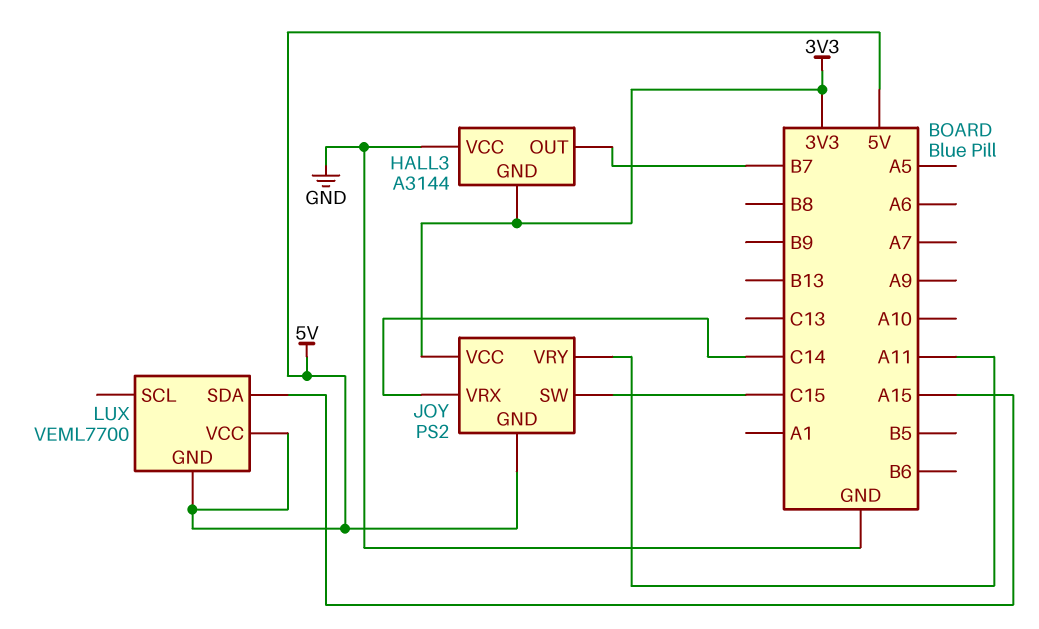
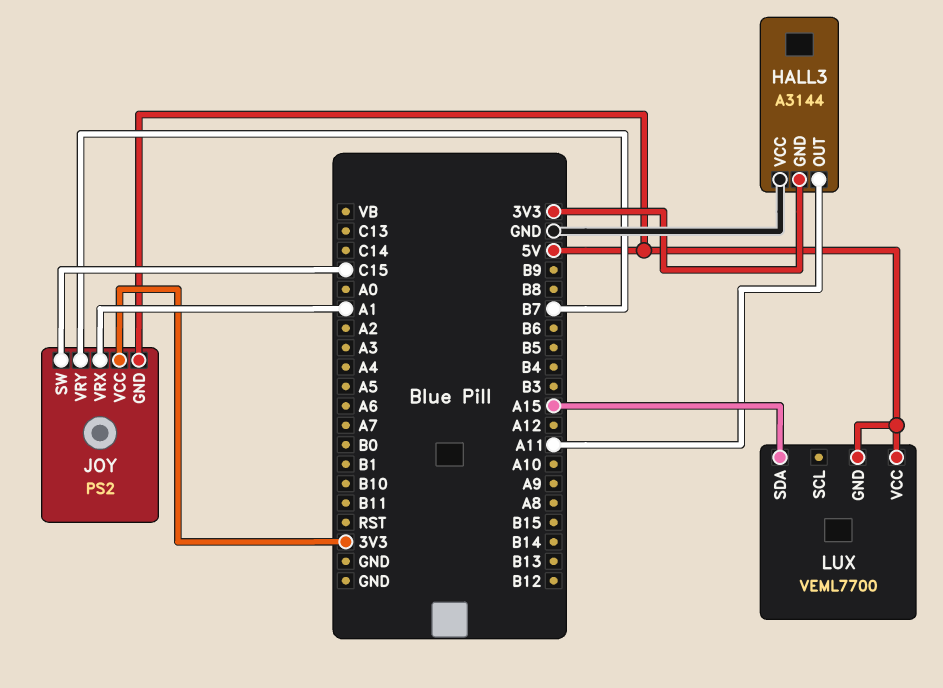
HALL3 pin OUT: B7 -> A11
JOY pin VRX: C14 -> A1
JOY pin VRY: A11 -> B7

